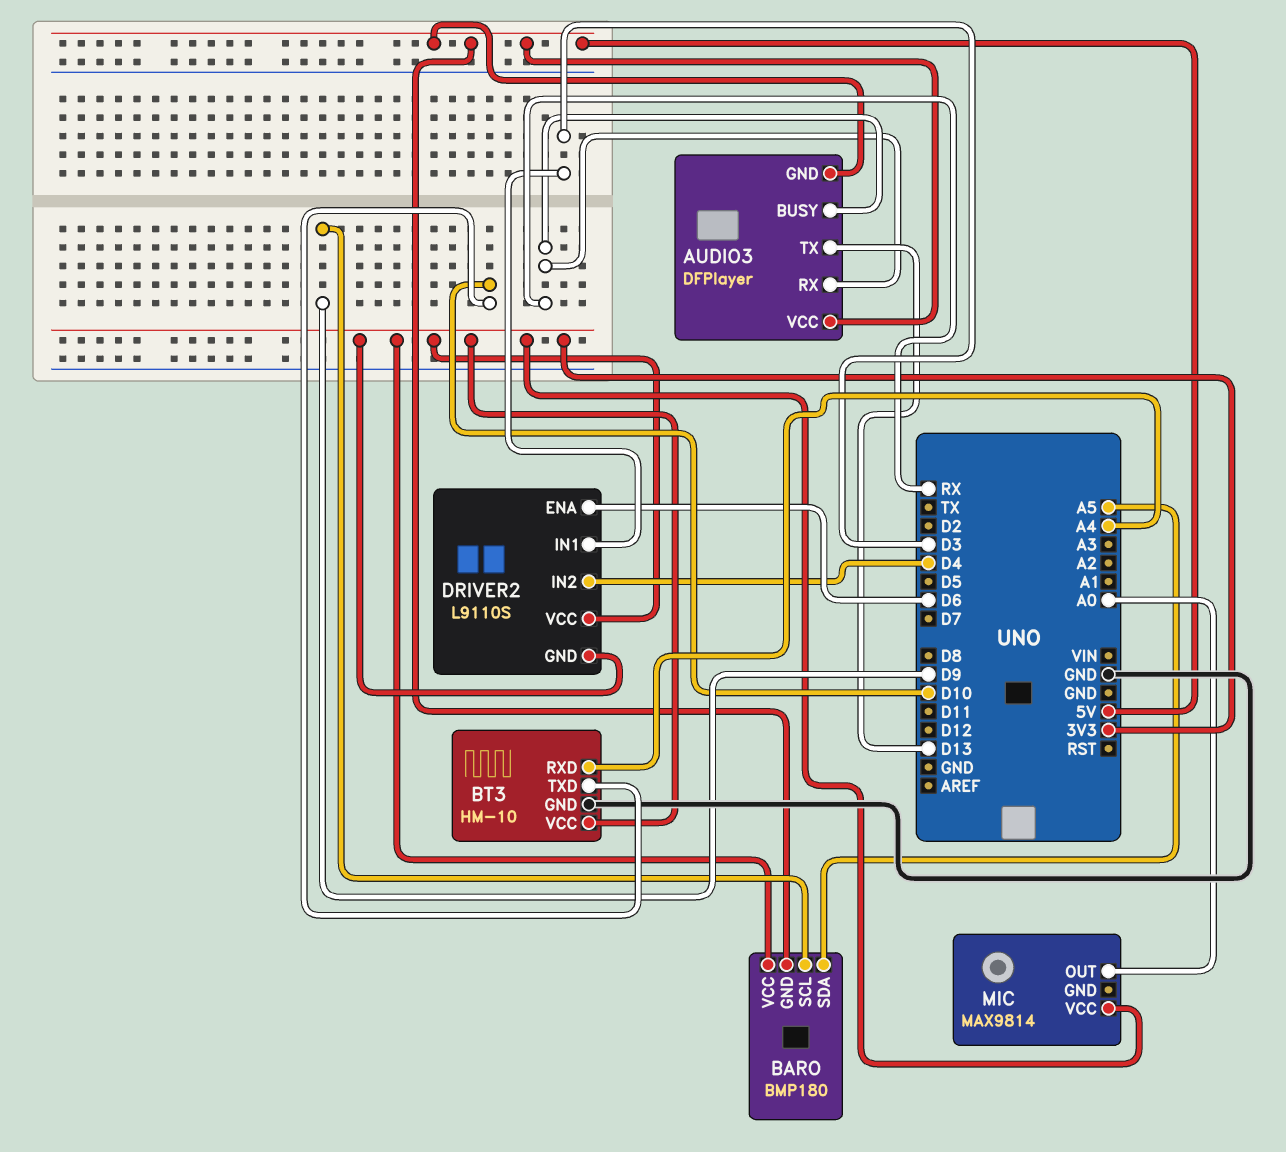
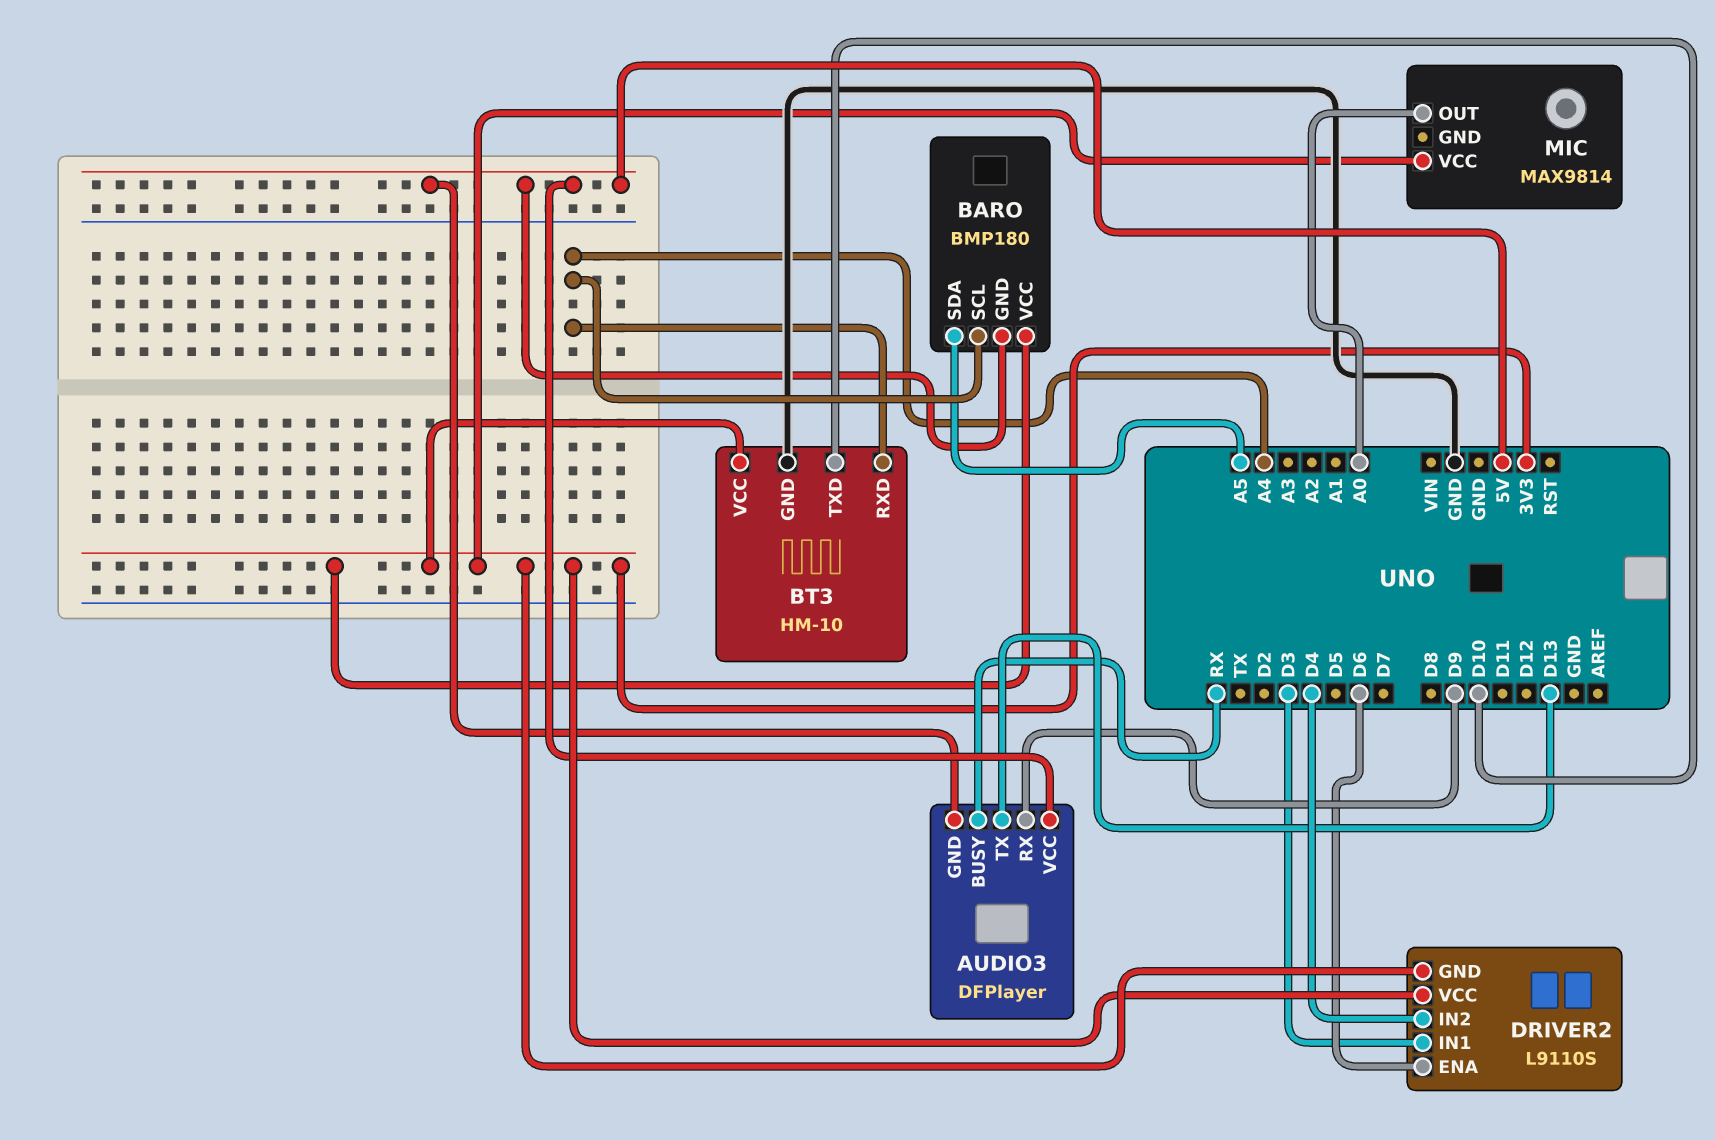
AUDIO3 pin RX: RX -> D9
BARO pin SCL: D9 -> A4

